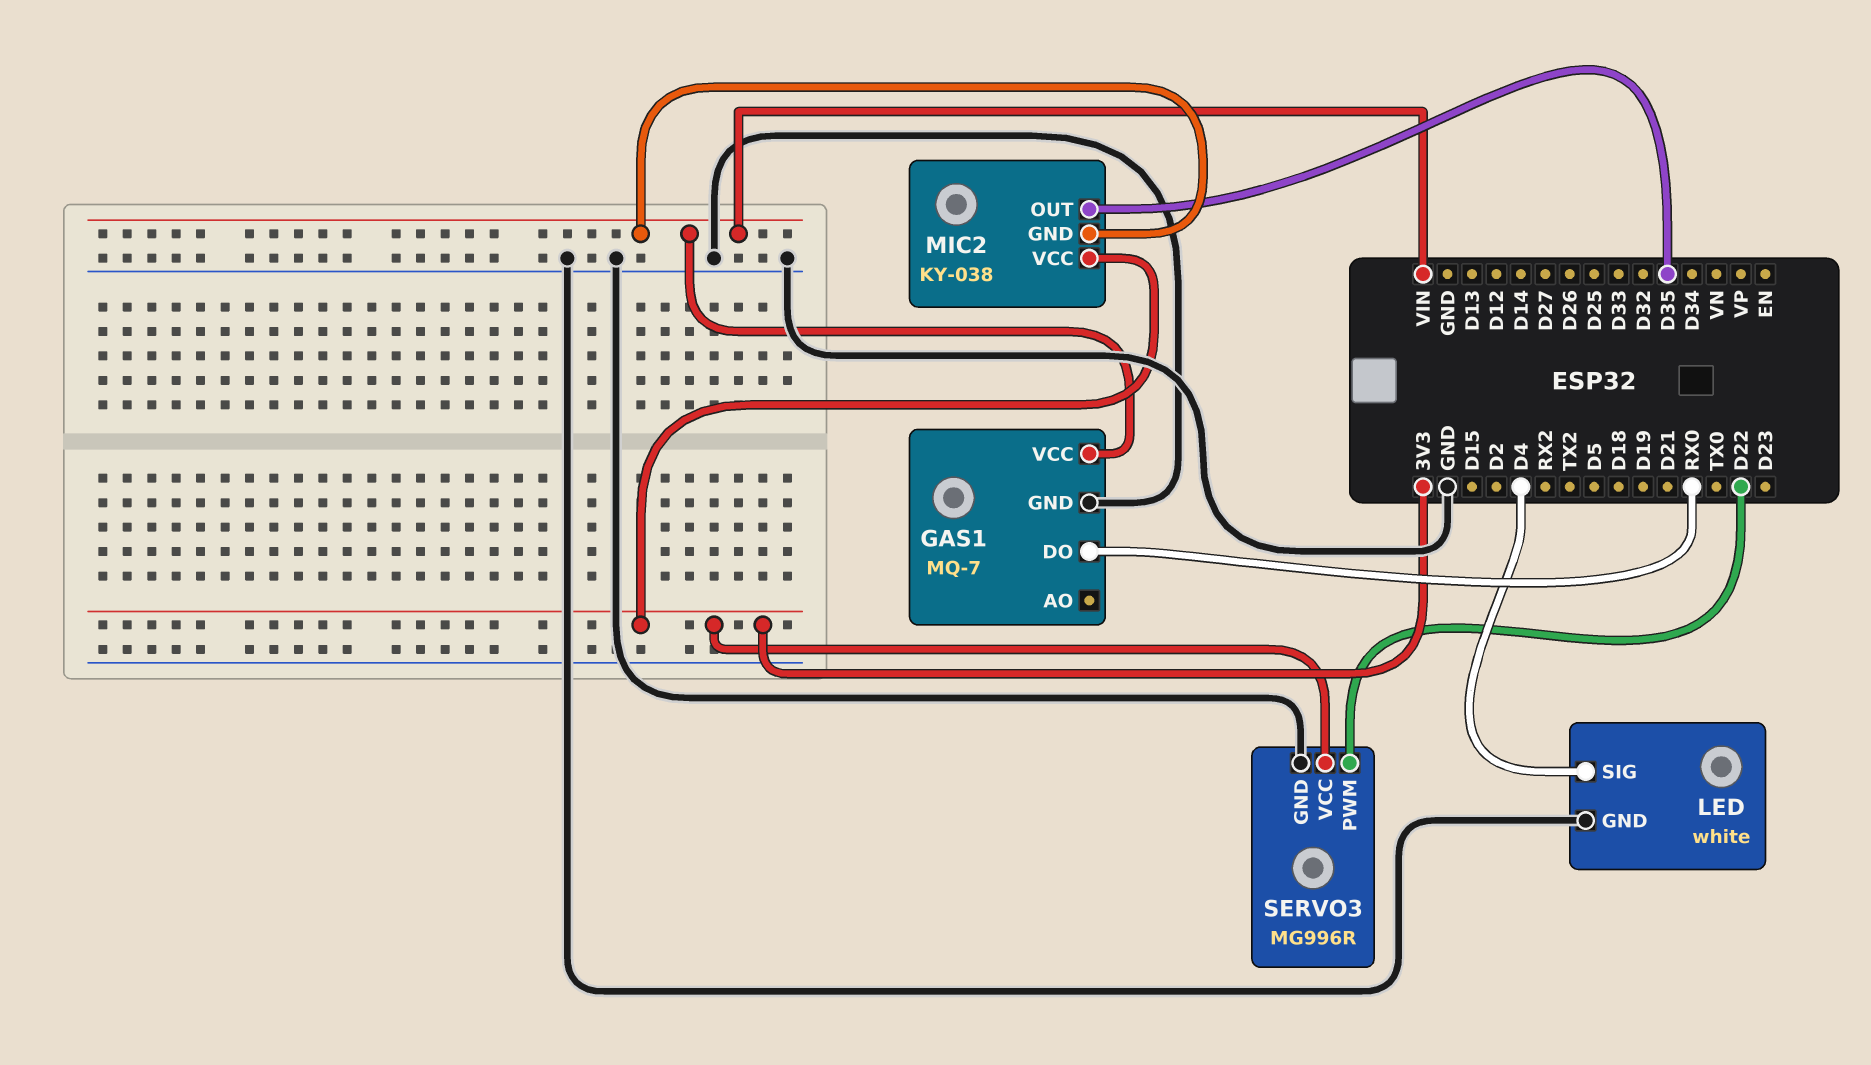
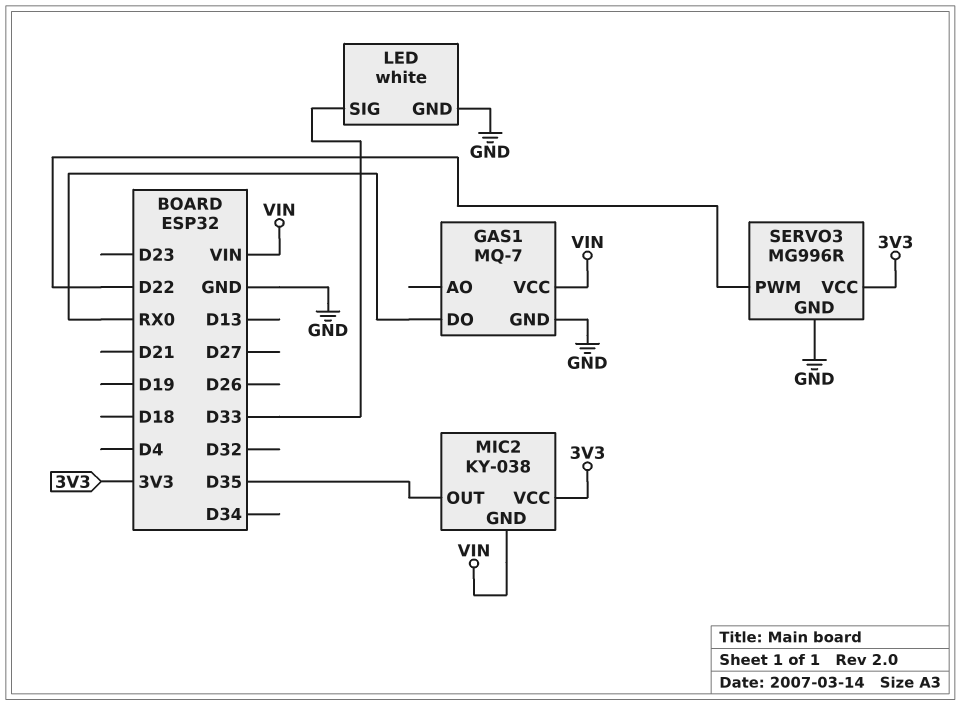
LED pin SIG: D4 -> D33

